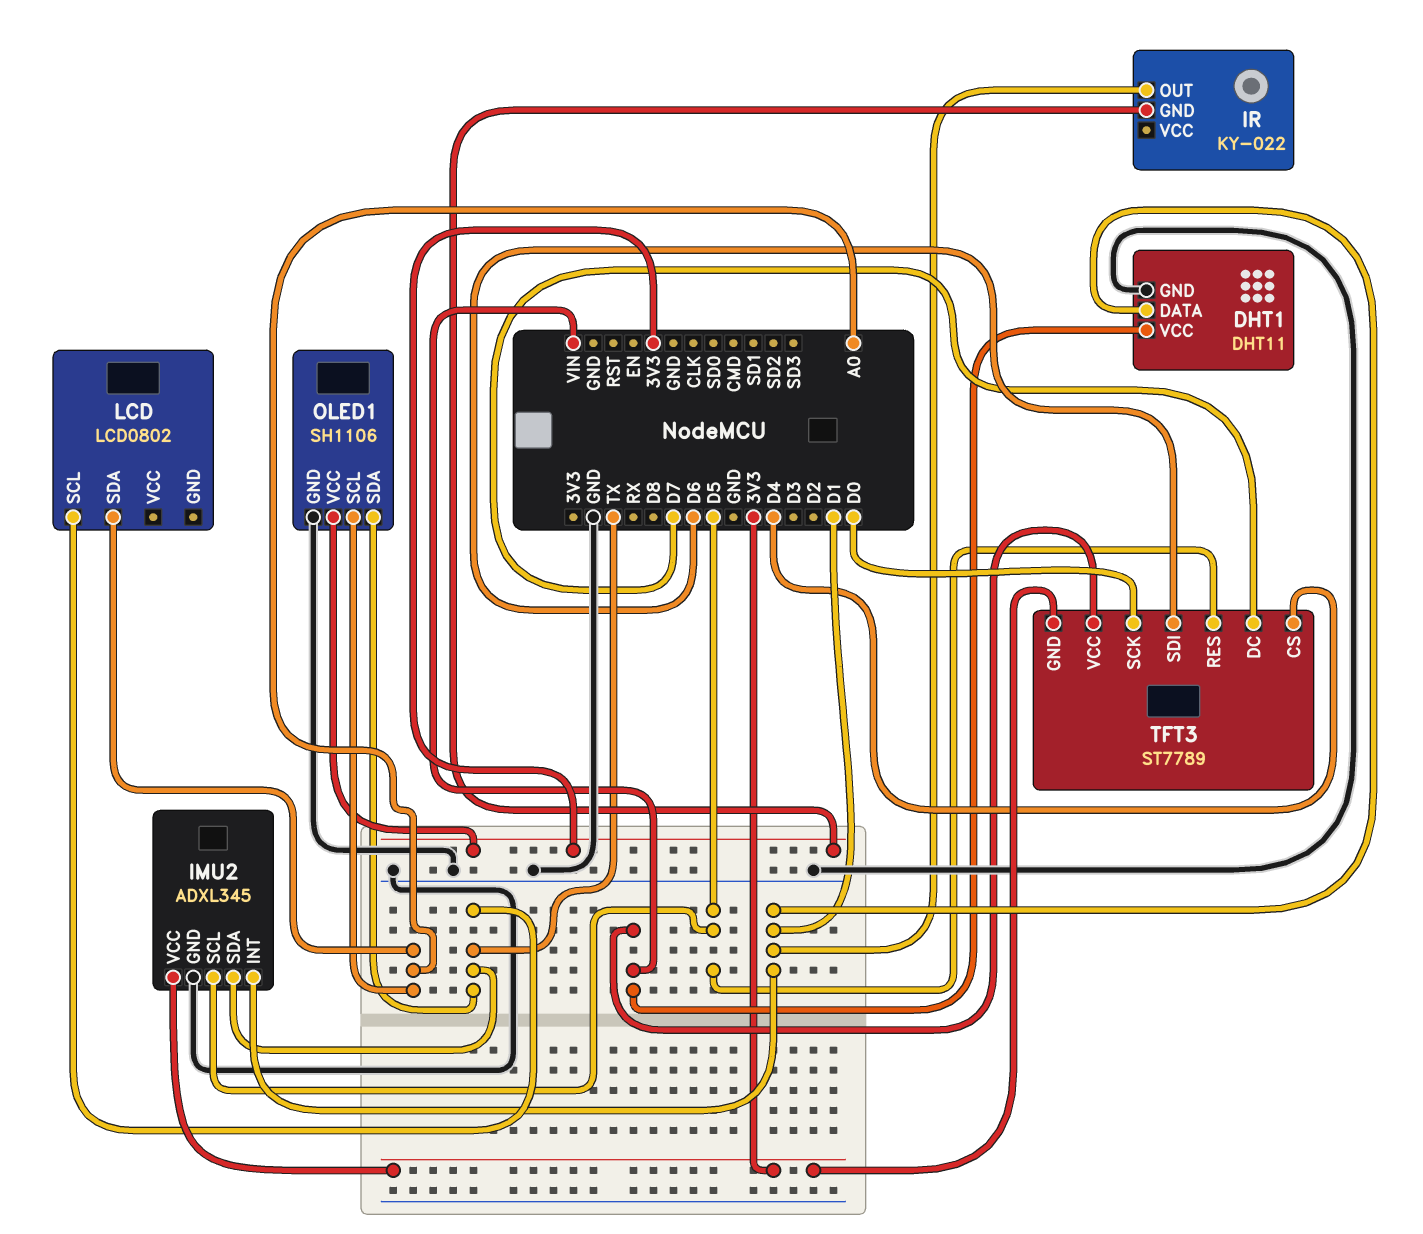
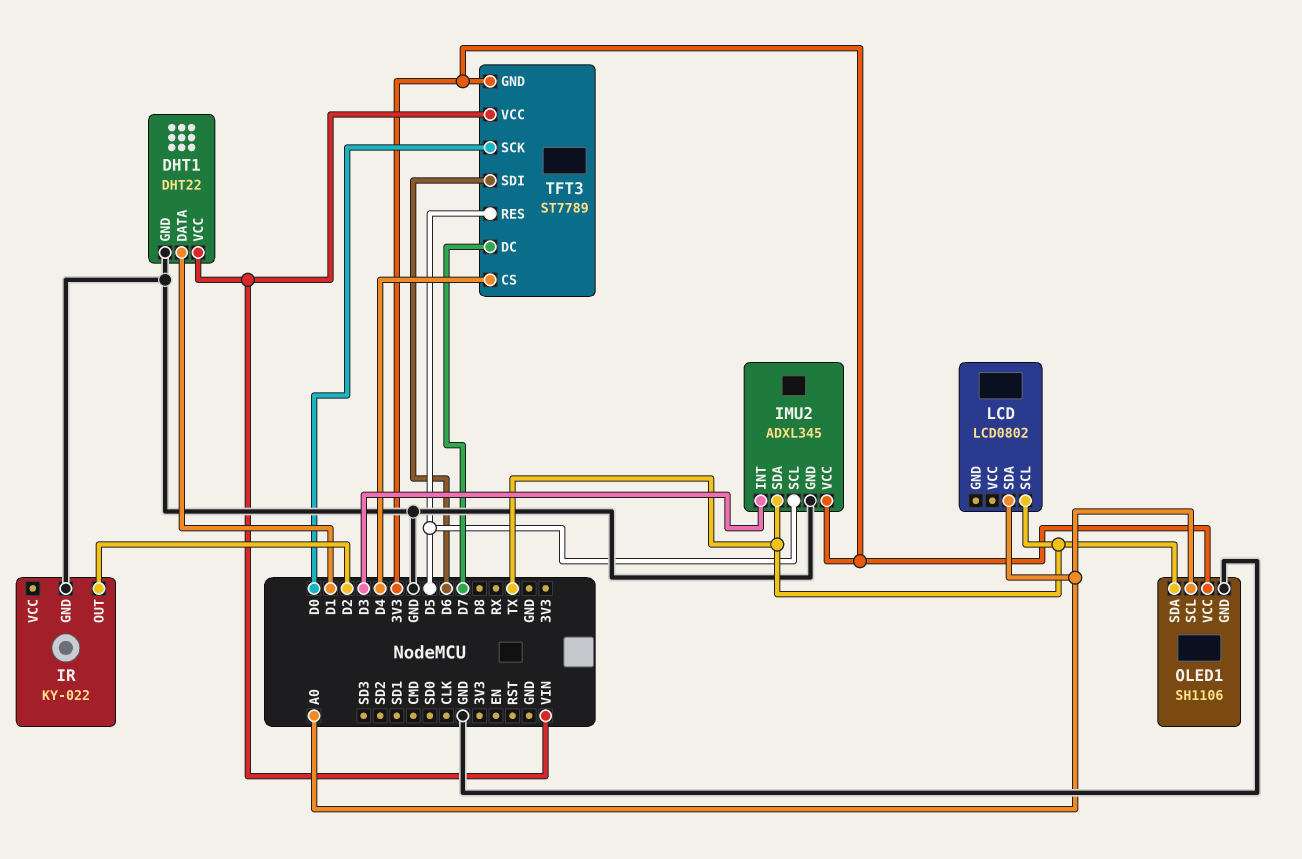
DHT1: DHT11 -> DHT22
IMU2 pin INT: D1 -> D3
IR pin GND: 3V3 -> GND
IR pin OUT: D1 -> D2

